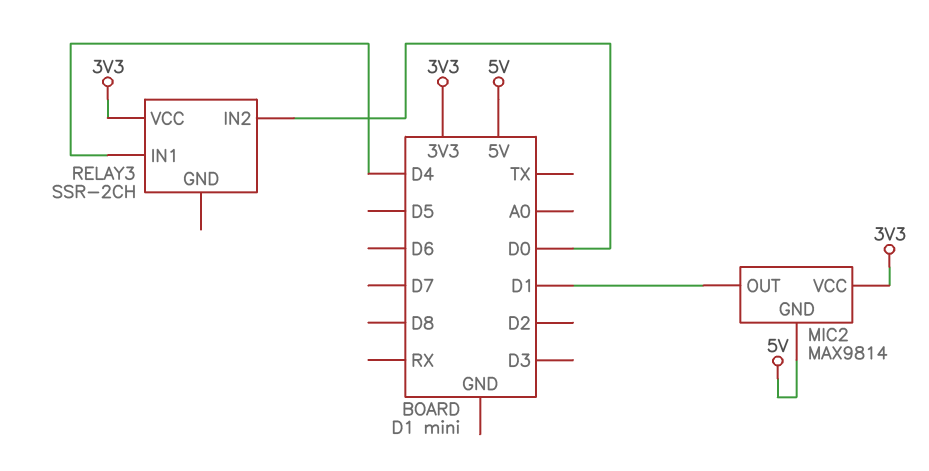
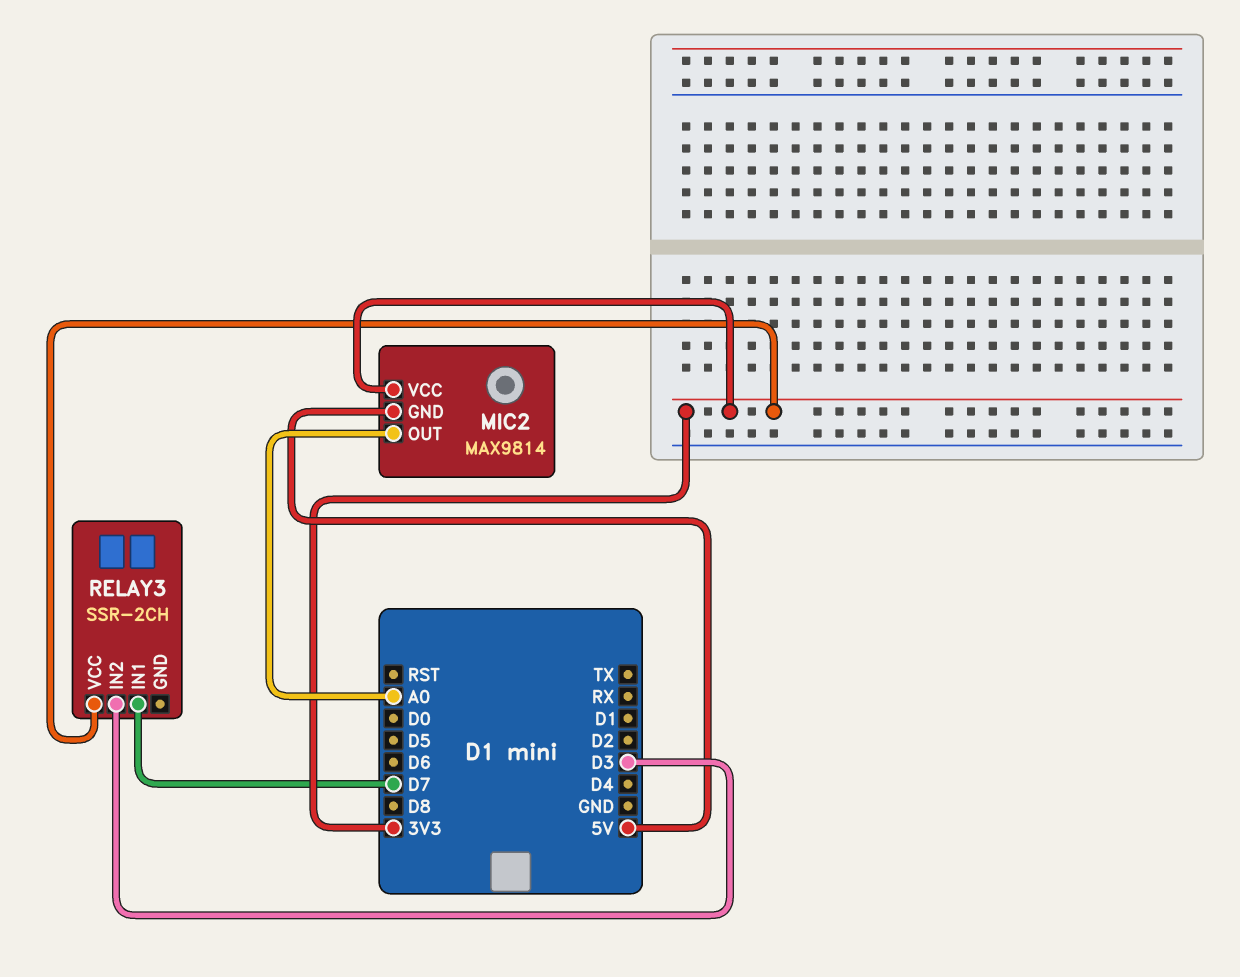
MIC2 pin OUT: D1 -> A0
RELAY3 pin IN1: D4 -> D7
RELAY3 pin IN2: D0 -> D3

